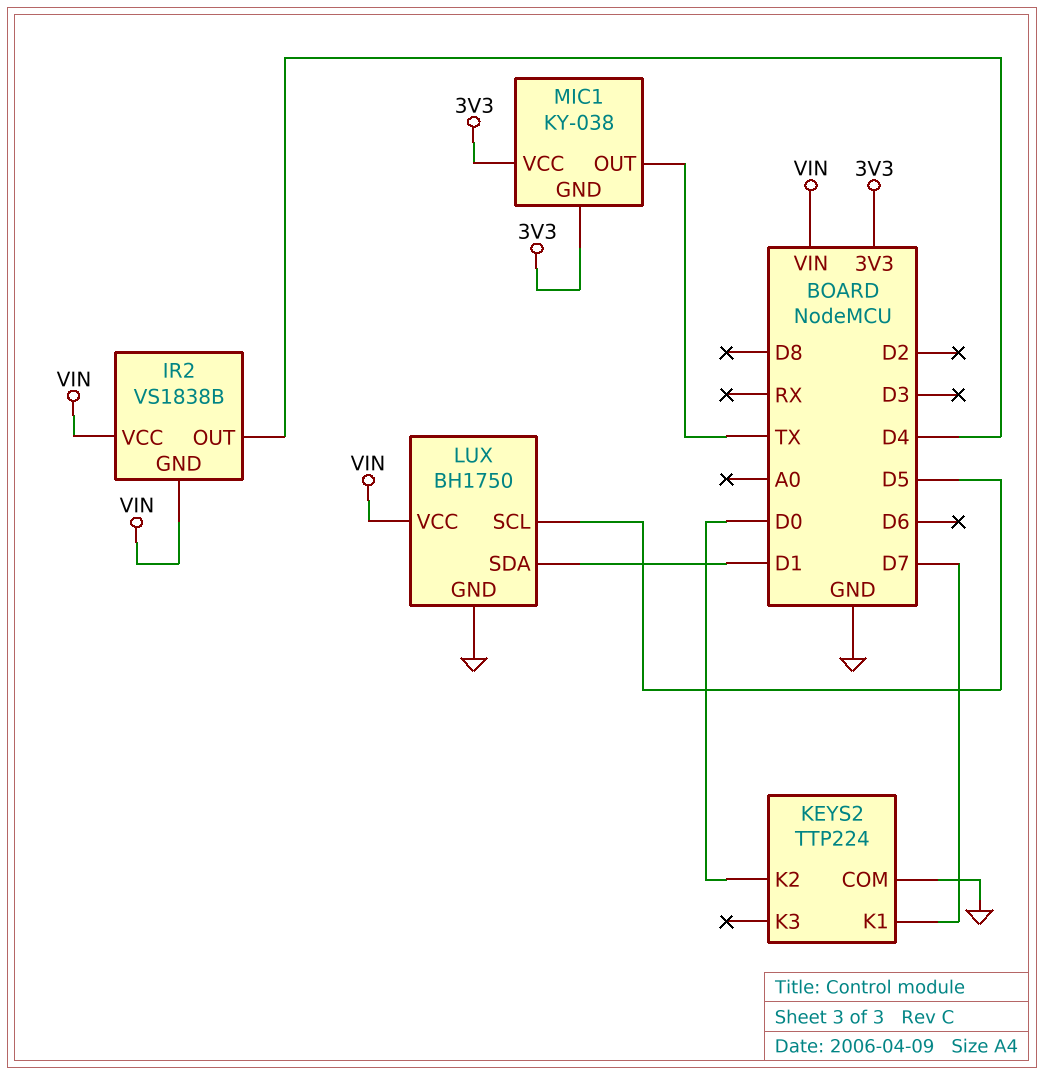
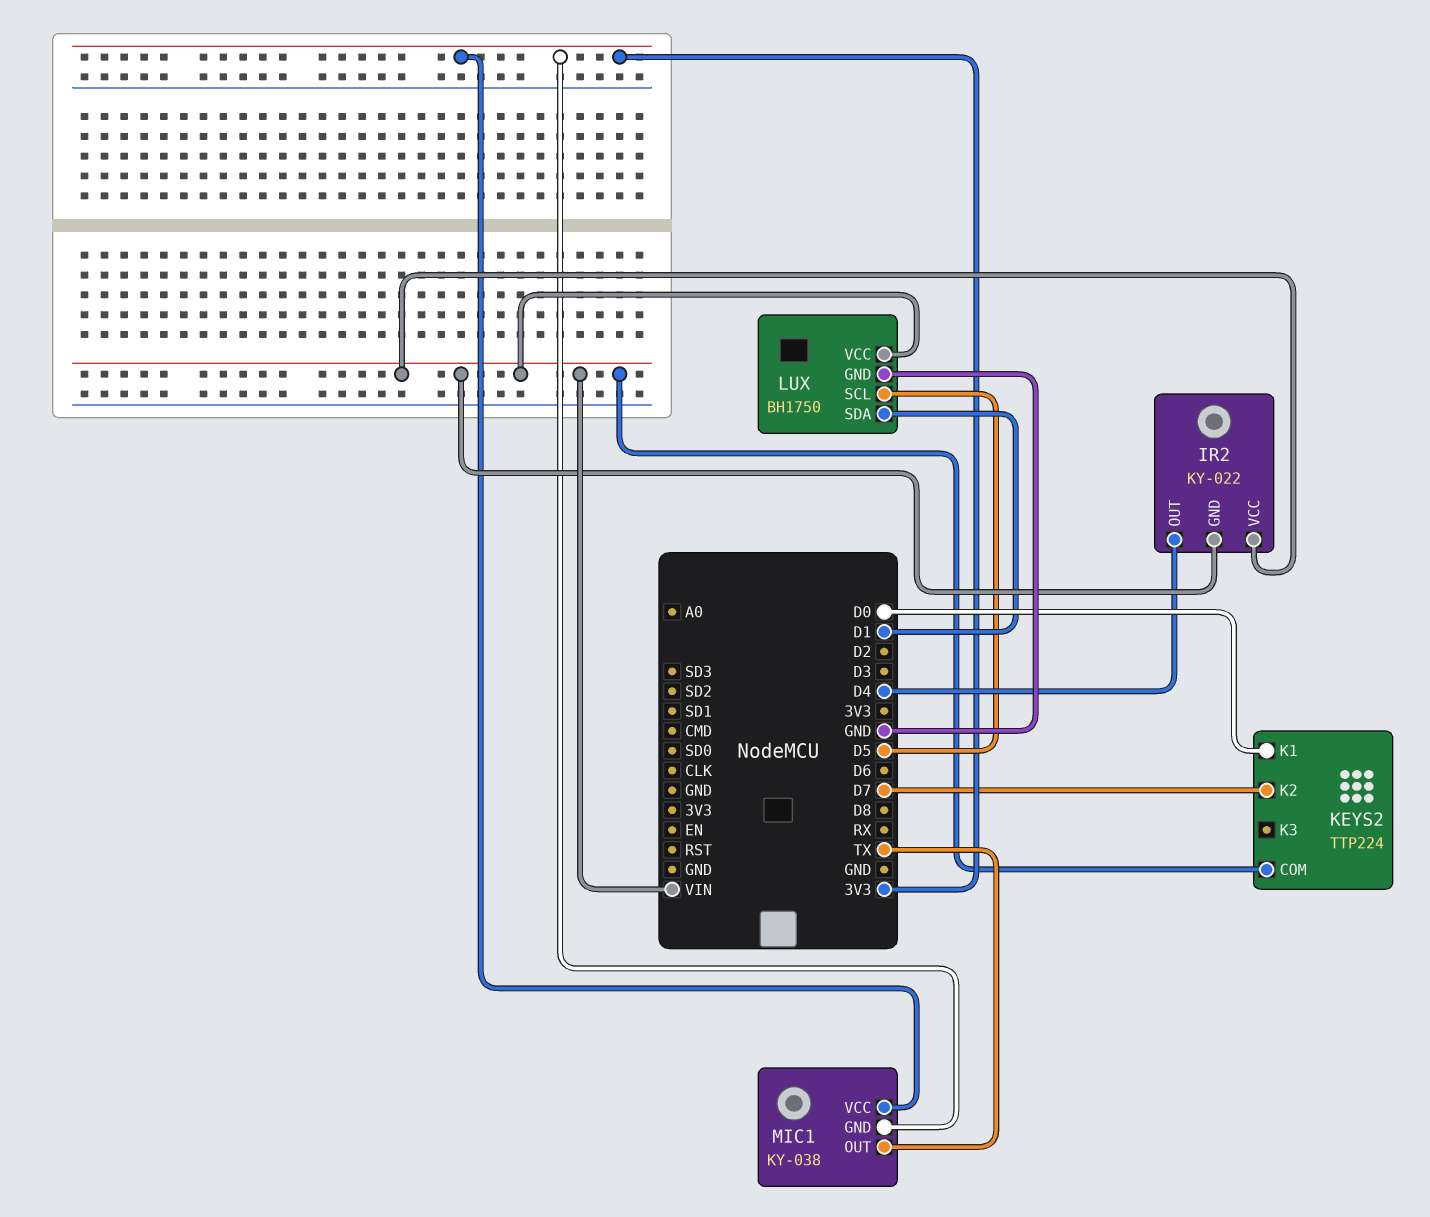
IR2: VS1838B -> KY-022
KEYS2 pin COM: GND -> VIN
KEYS2 pin K1: D7 -> D0
KEYS2 pin K2: D0 -> D7

